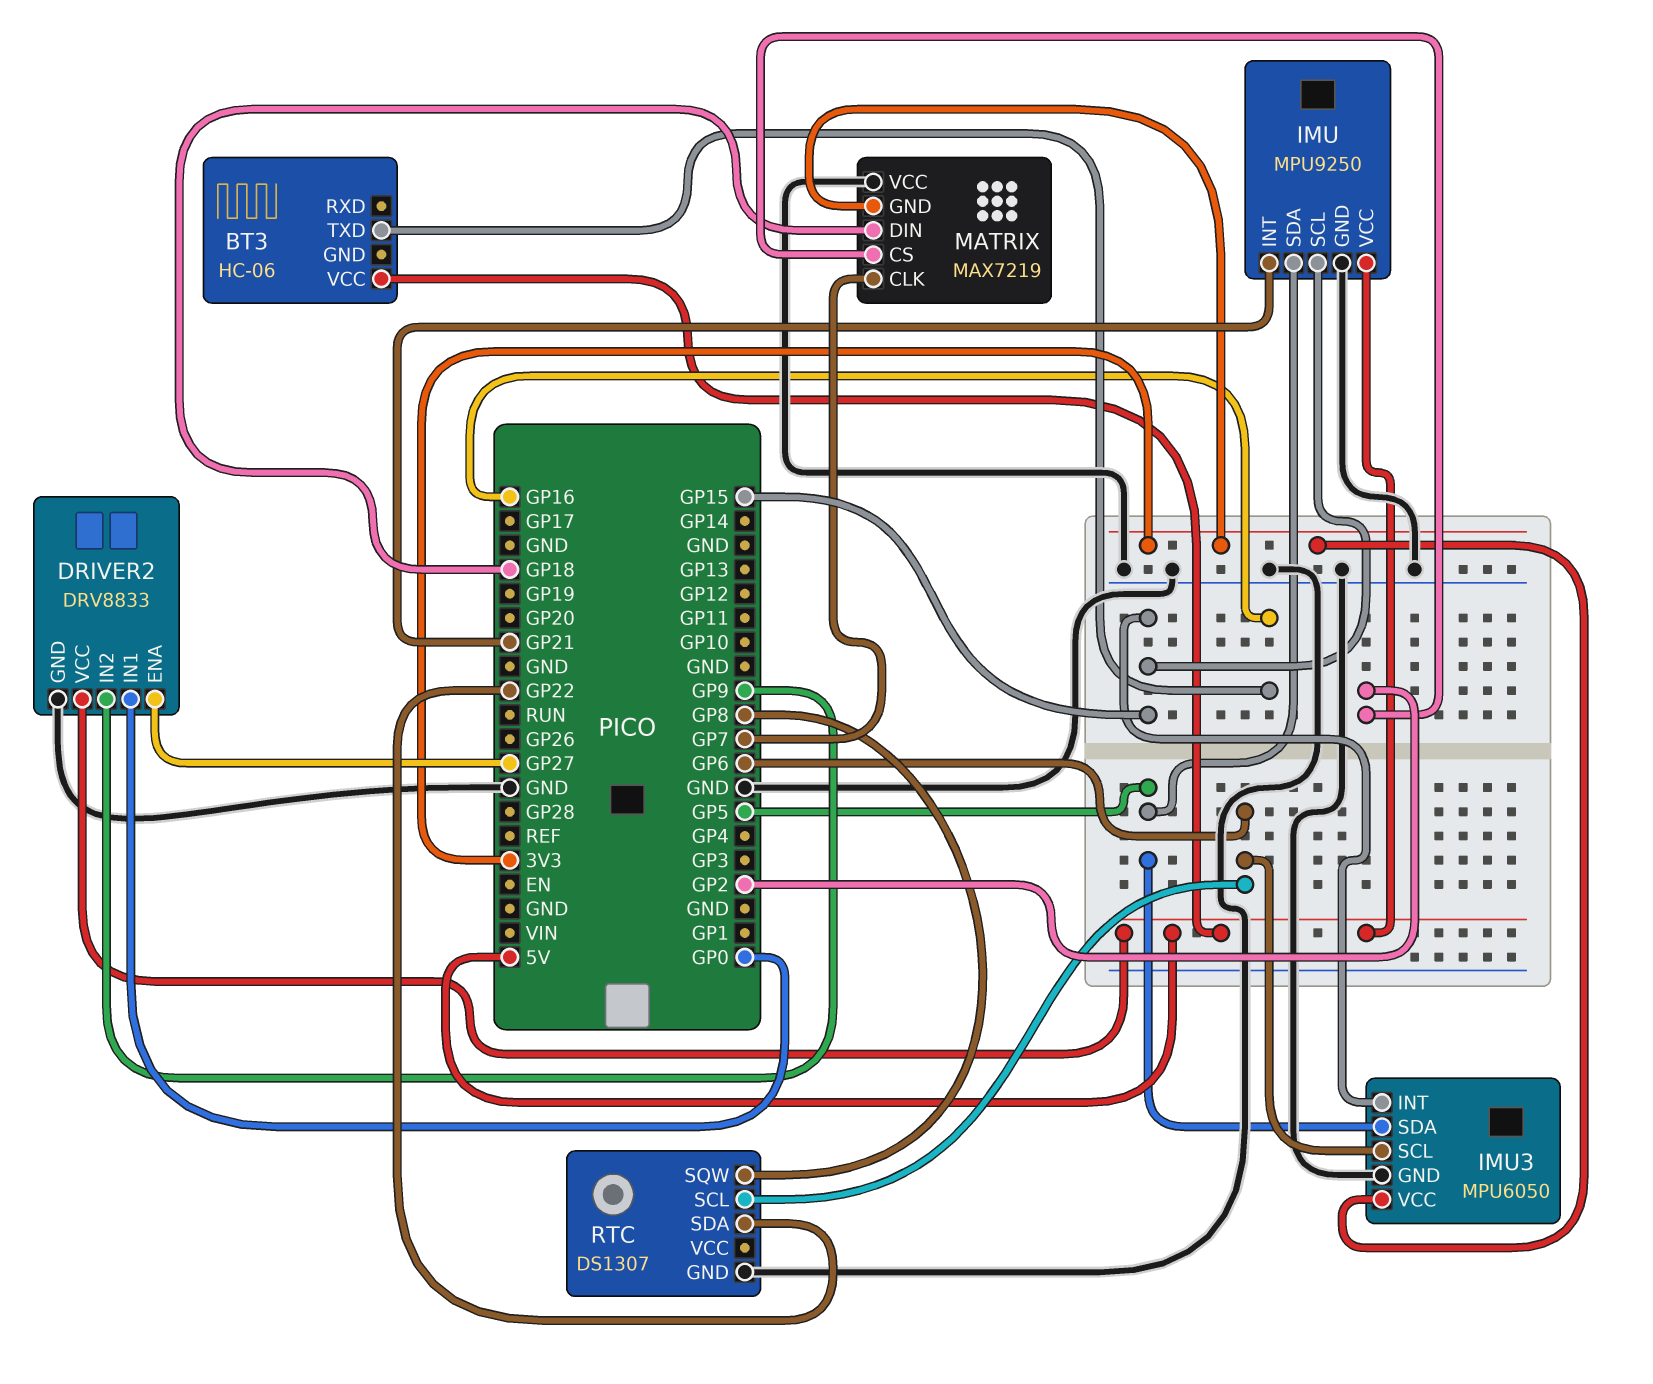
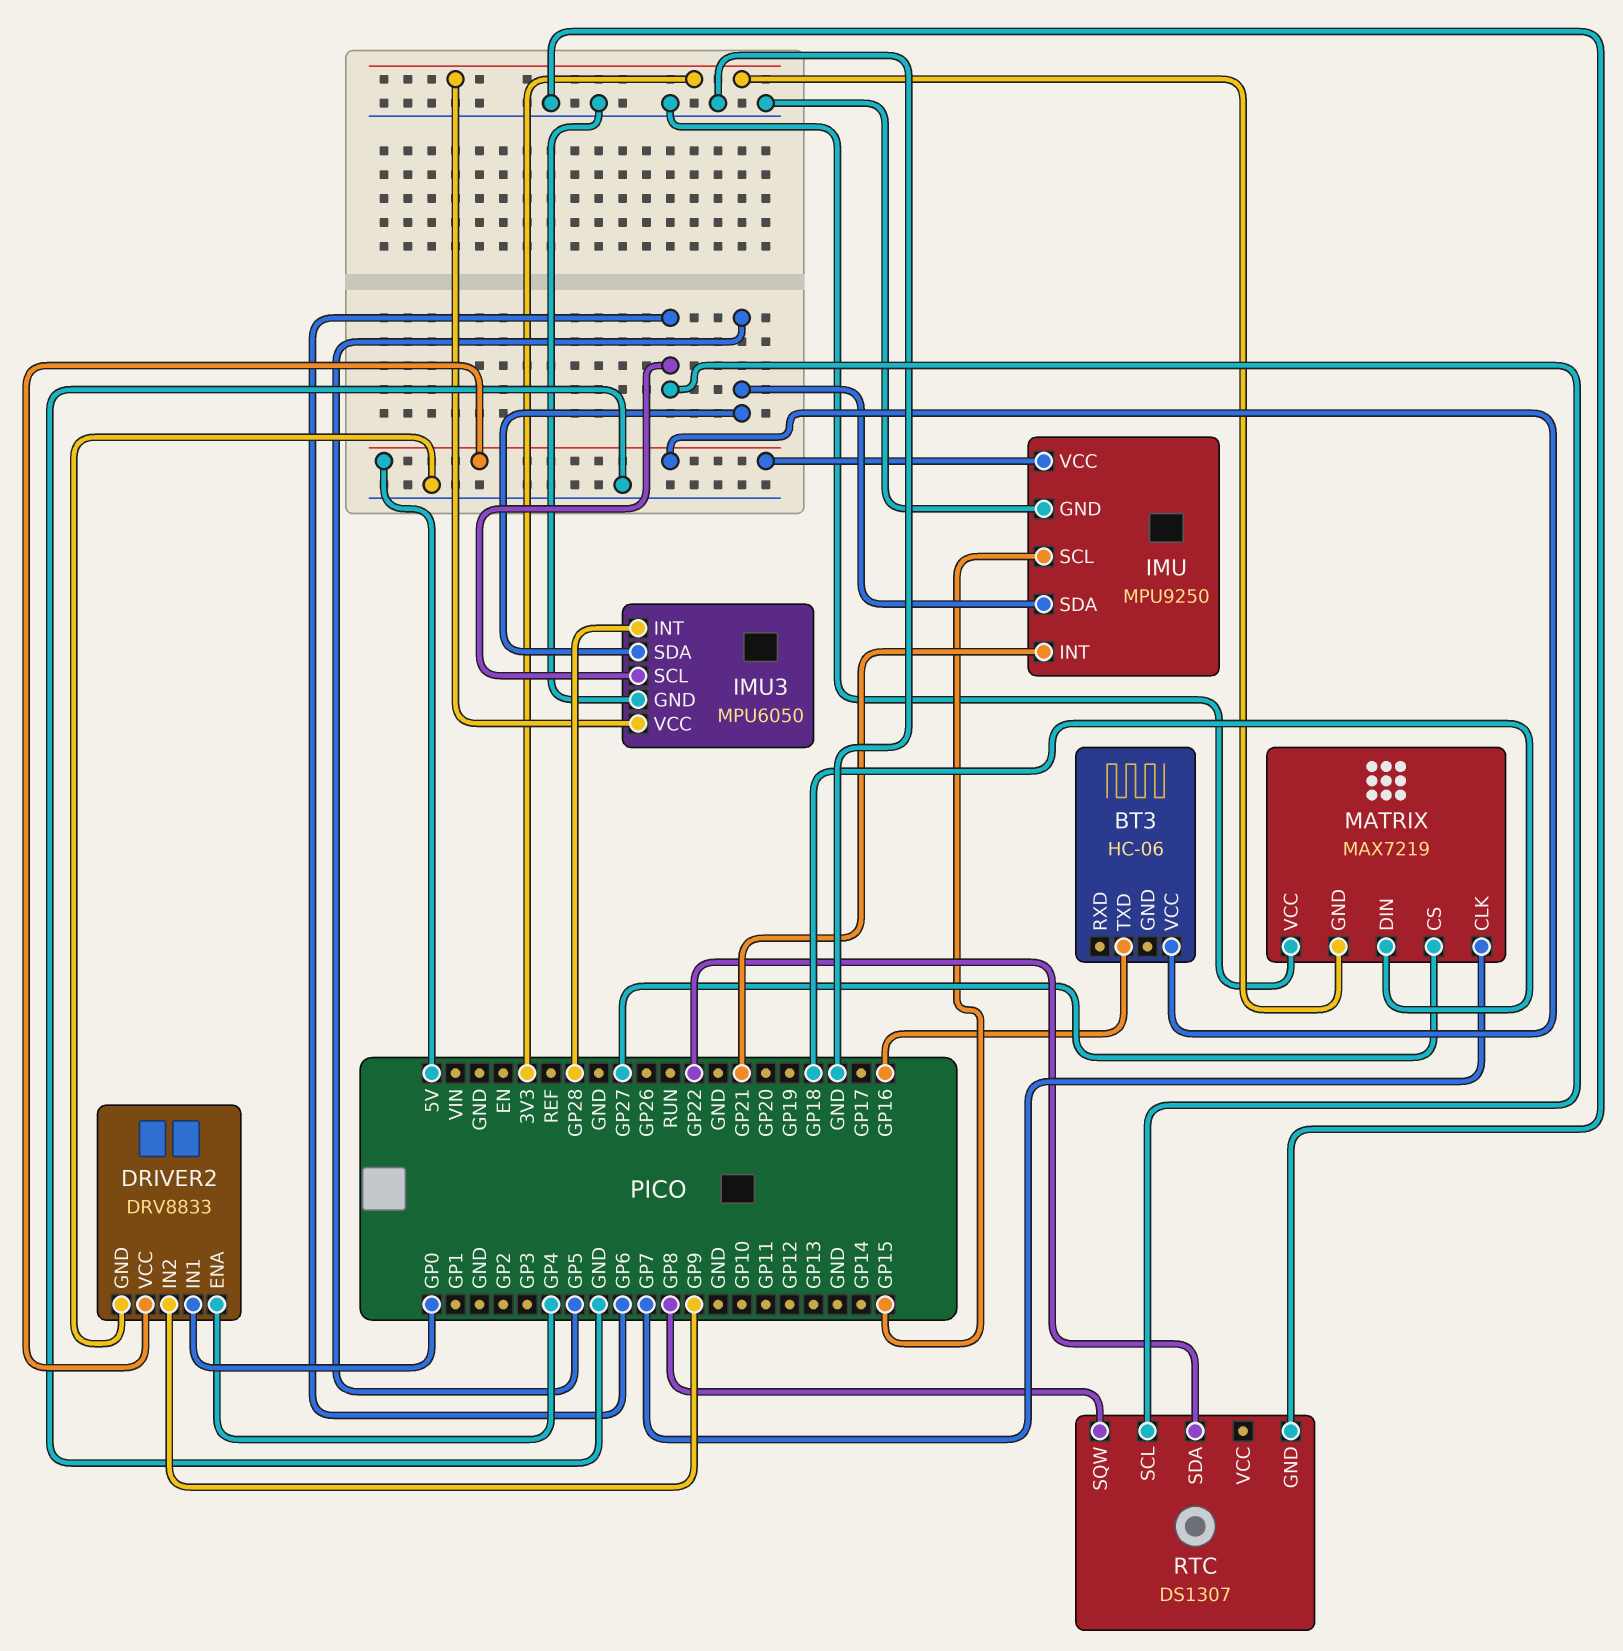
DRIVER2 pin ENA: GP27 -> GP4
IMU3 pin INT: GP15 -> GP28
MATRIX pin CS: GP2 -> GP27

